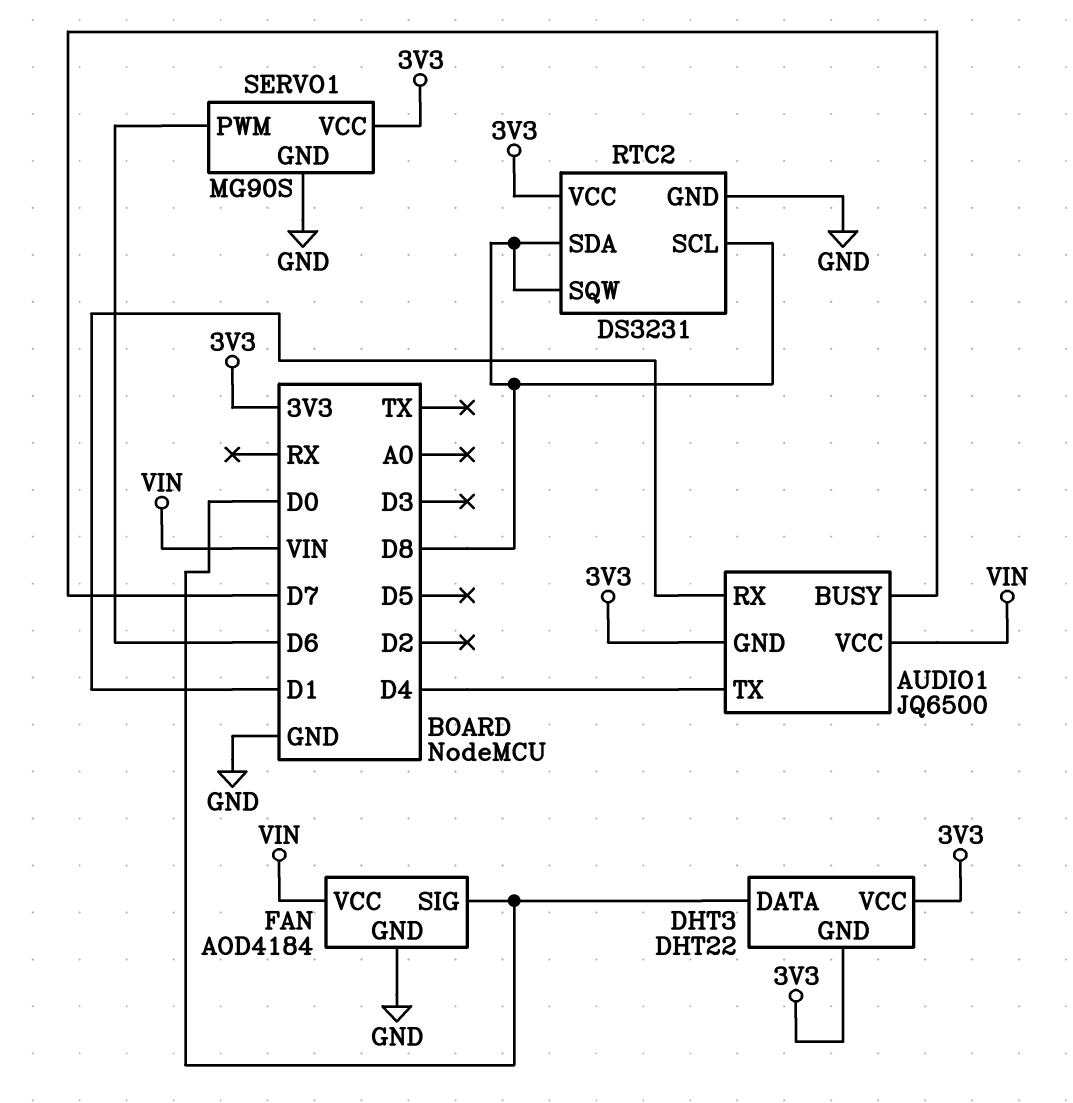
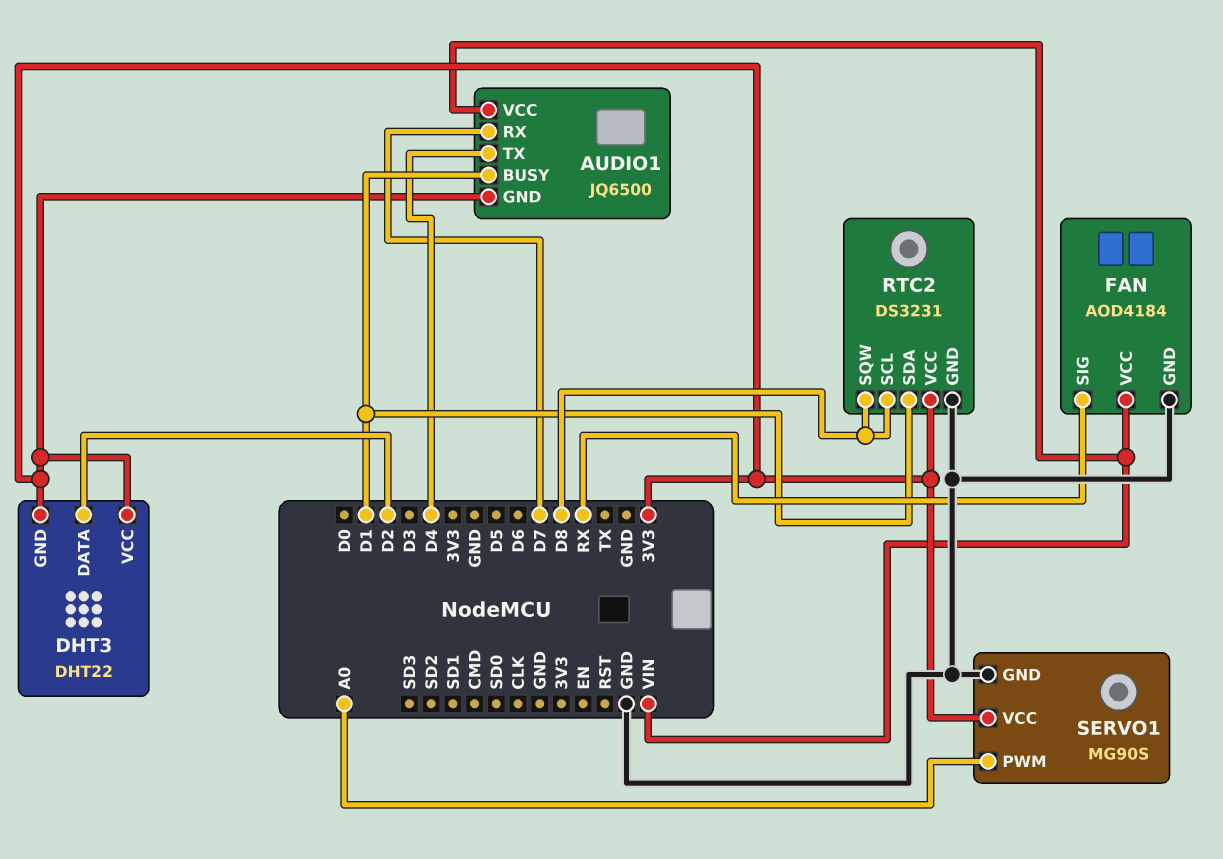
AUDIO1 pin BUSY: D7 -> D1
AUDIO1 pin RX: D1 -> D7
DHT3 pin DATA: D0 -> D2
FAN pin SIG: D0 -> RX
RTC2 pin SDA: D8 -> D1
SERVO1 pin PWM: D6 -> A0

